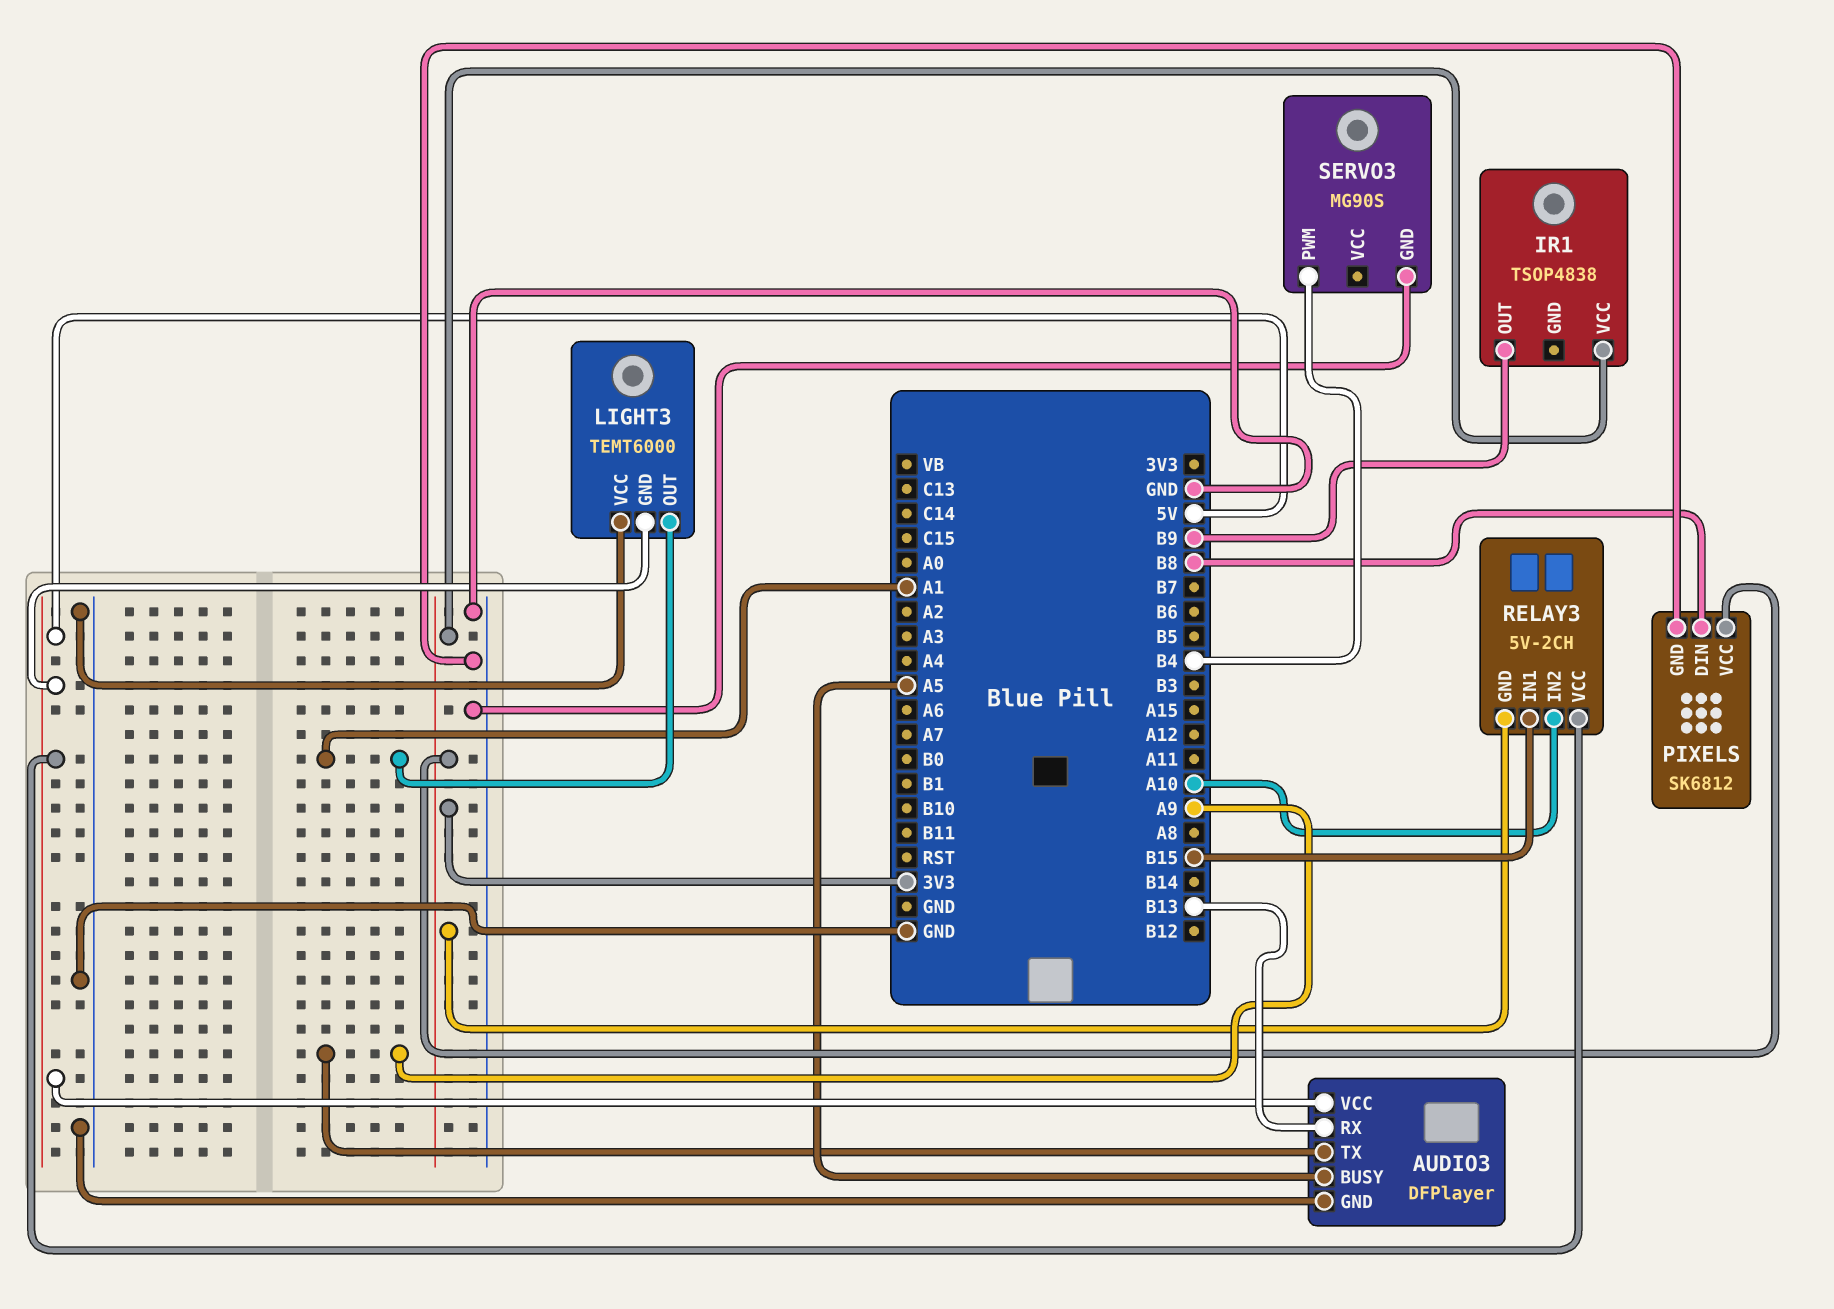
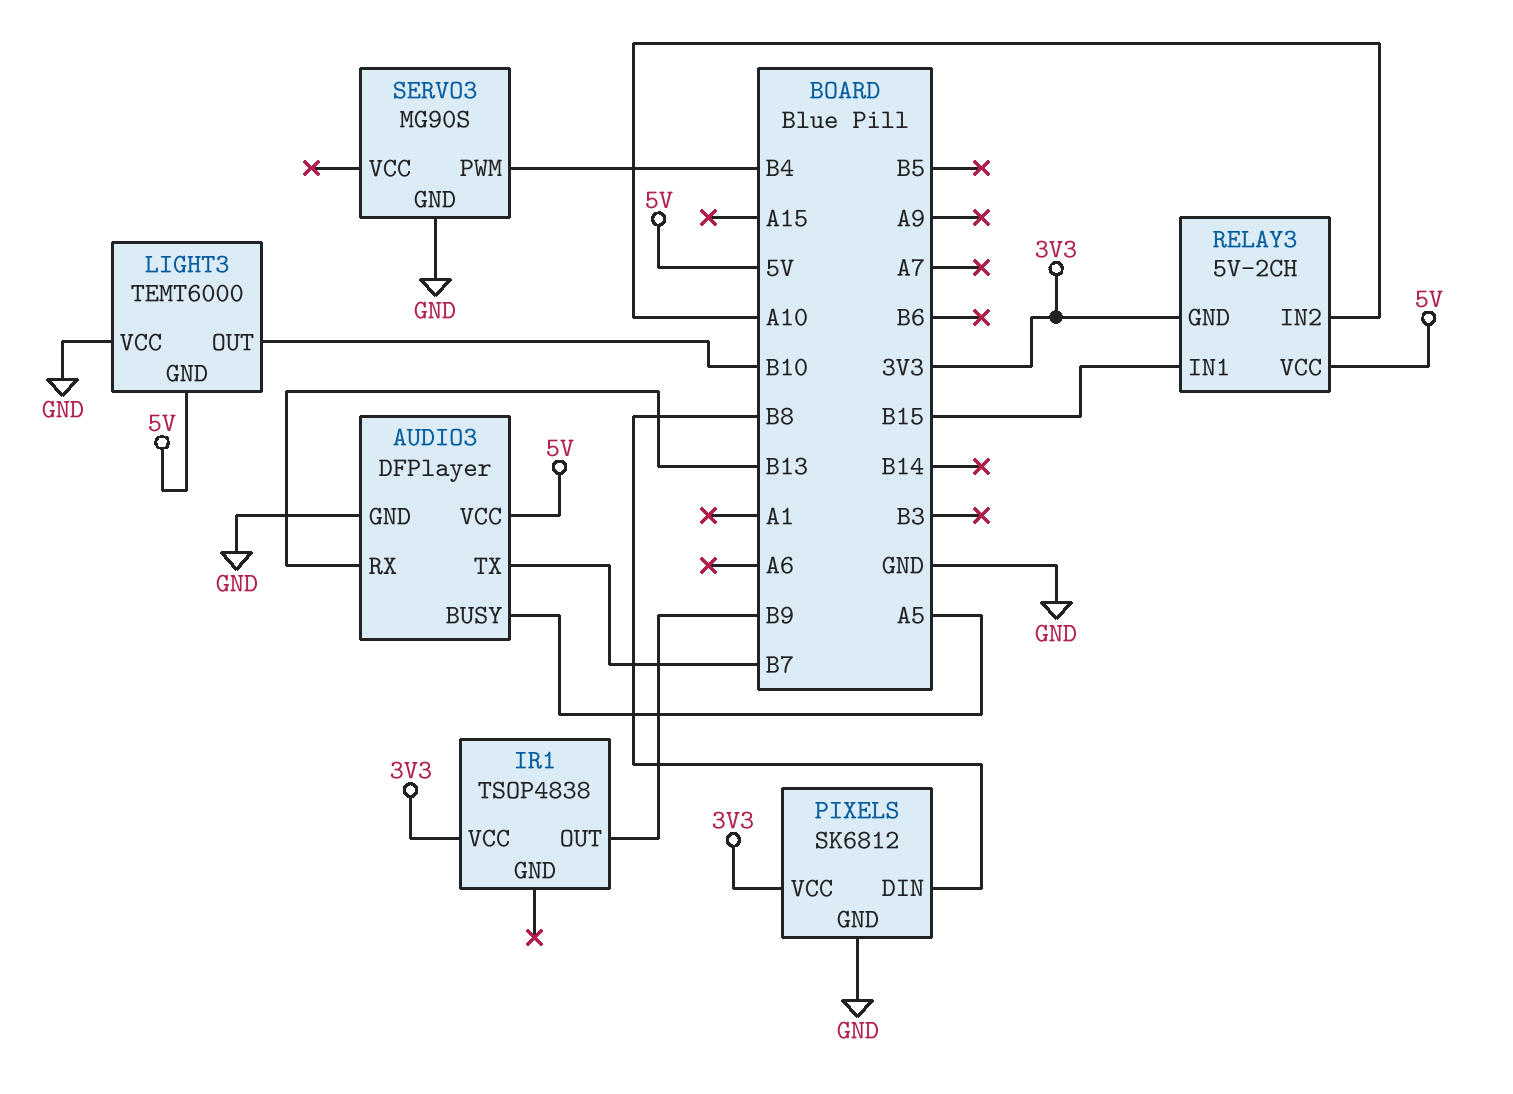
AUDIO3 pin TX: A9 -> B7
LIGHT3 pin OUT: A1 -> B10

